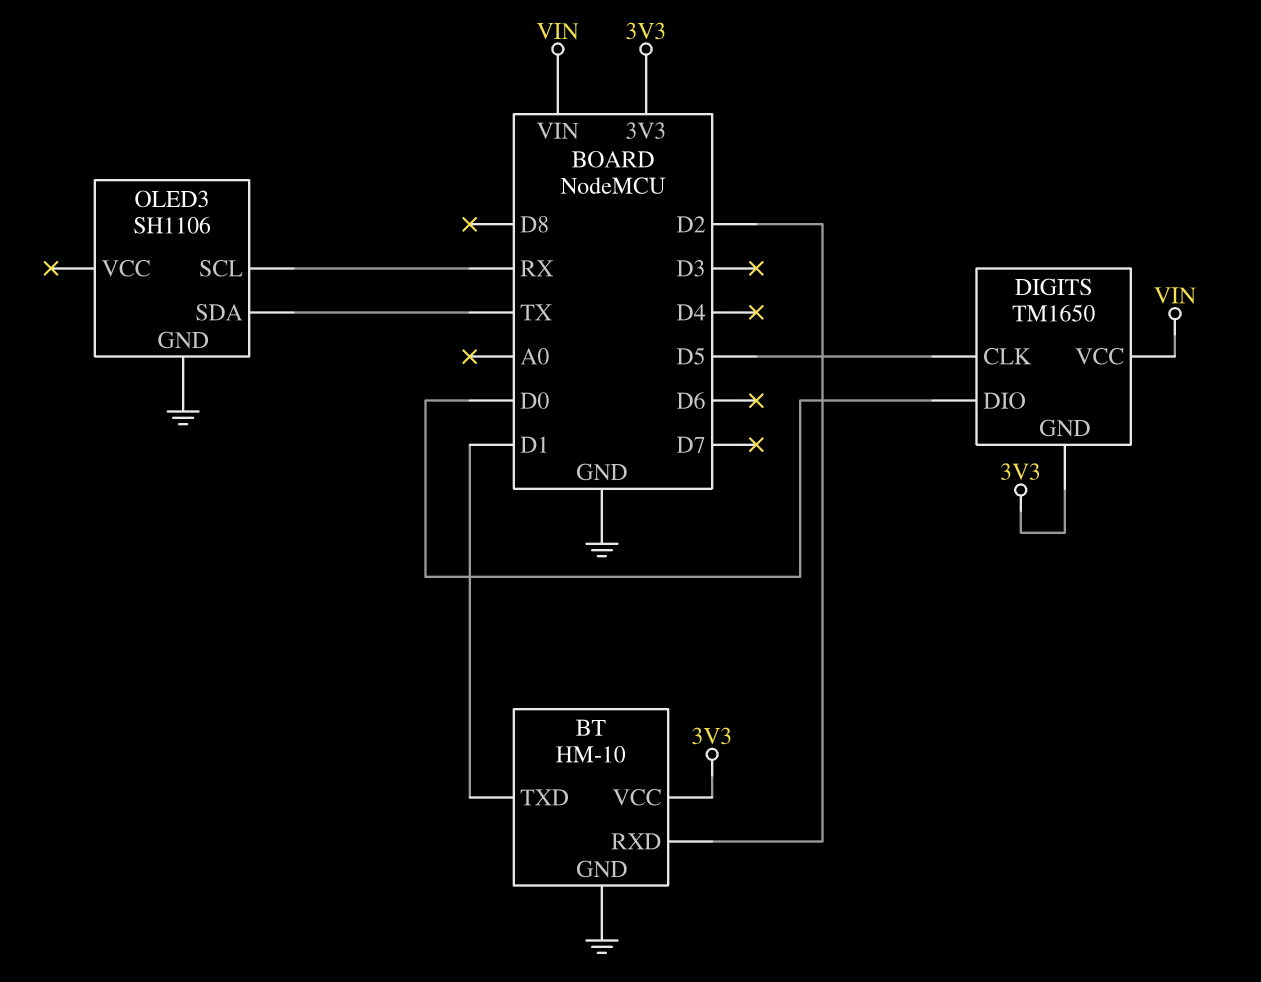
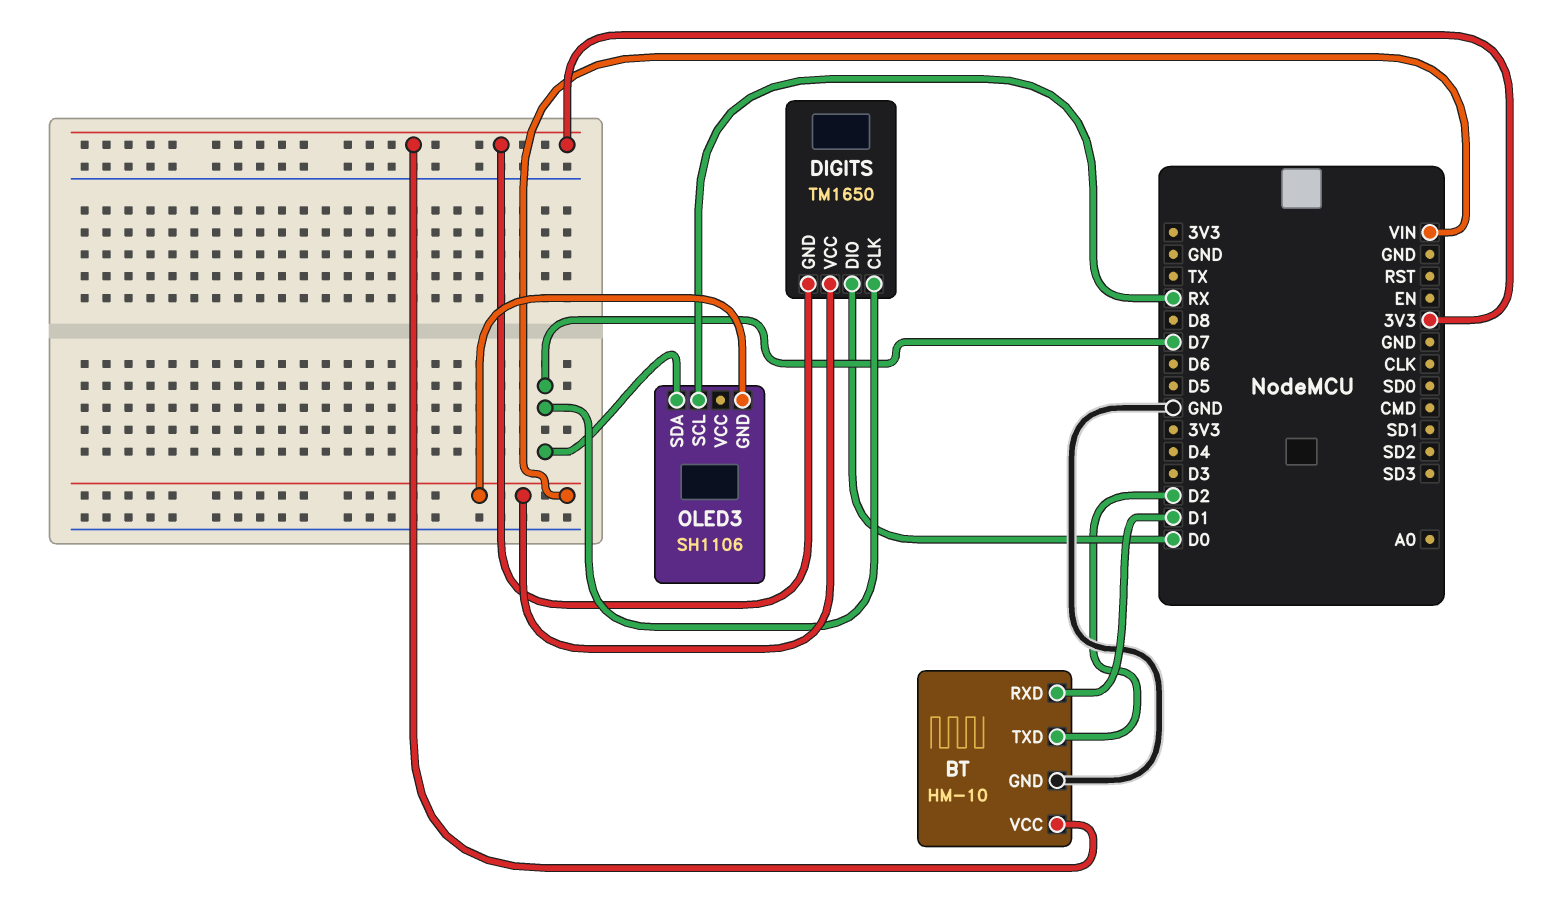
BT pin RXD: D2 -> D1
BT pin TXD: D1 -> D2
DIGITS pin CLK: D5 -> D7
OLED3 pin GND: GND -> VIN
OLED3 pin SDA: TX -> D7

